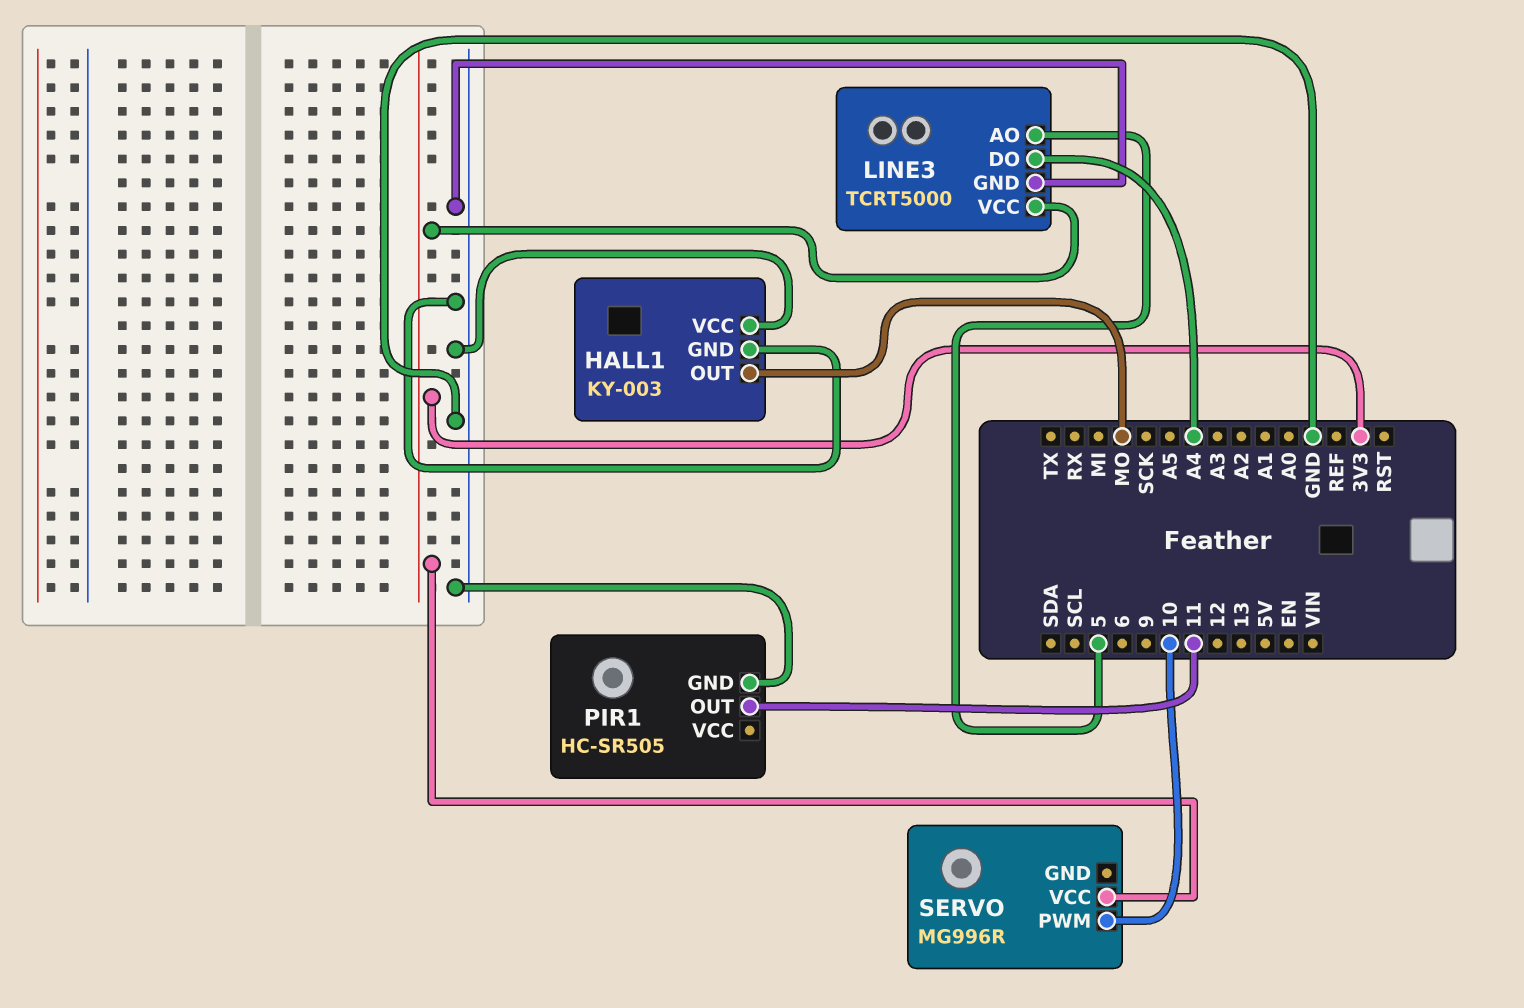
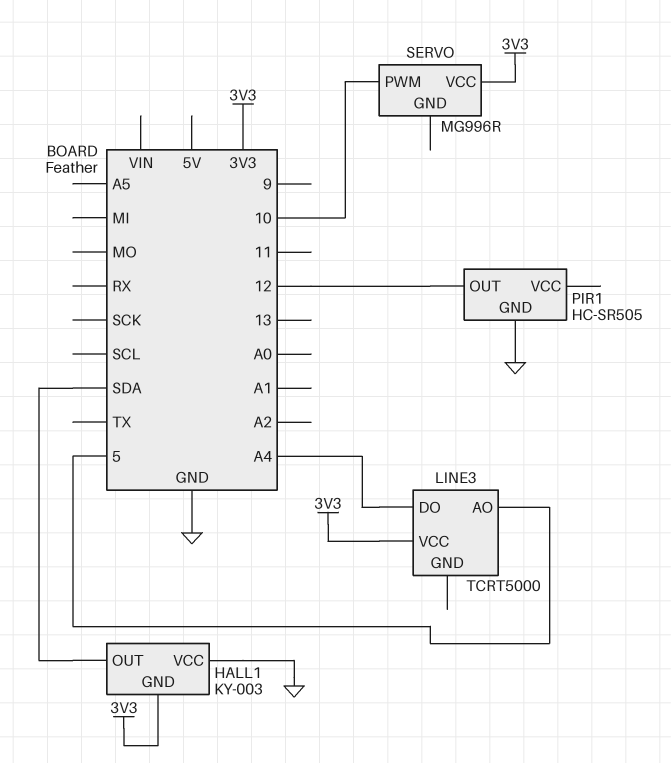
HALL1 pin GND: GND -> 3V3
HALL1 pin OUT: MO -> SDA
LINE3 pin GND: GND -> none
PIR1 pin OUT: 11 -> 12

